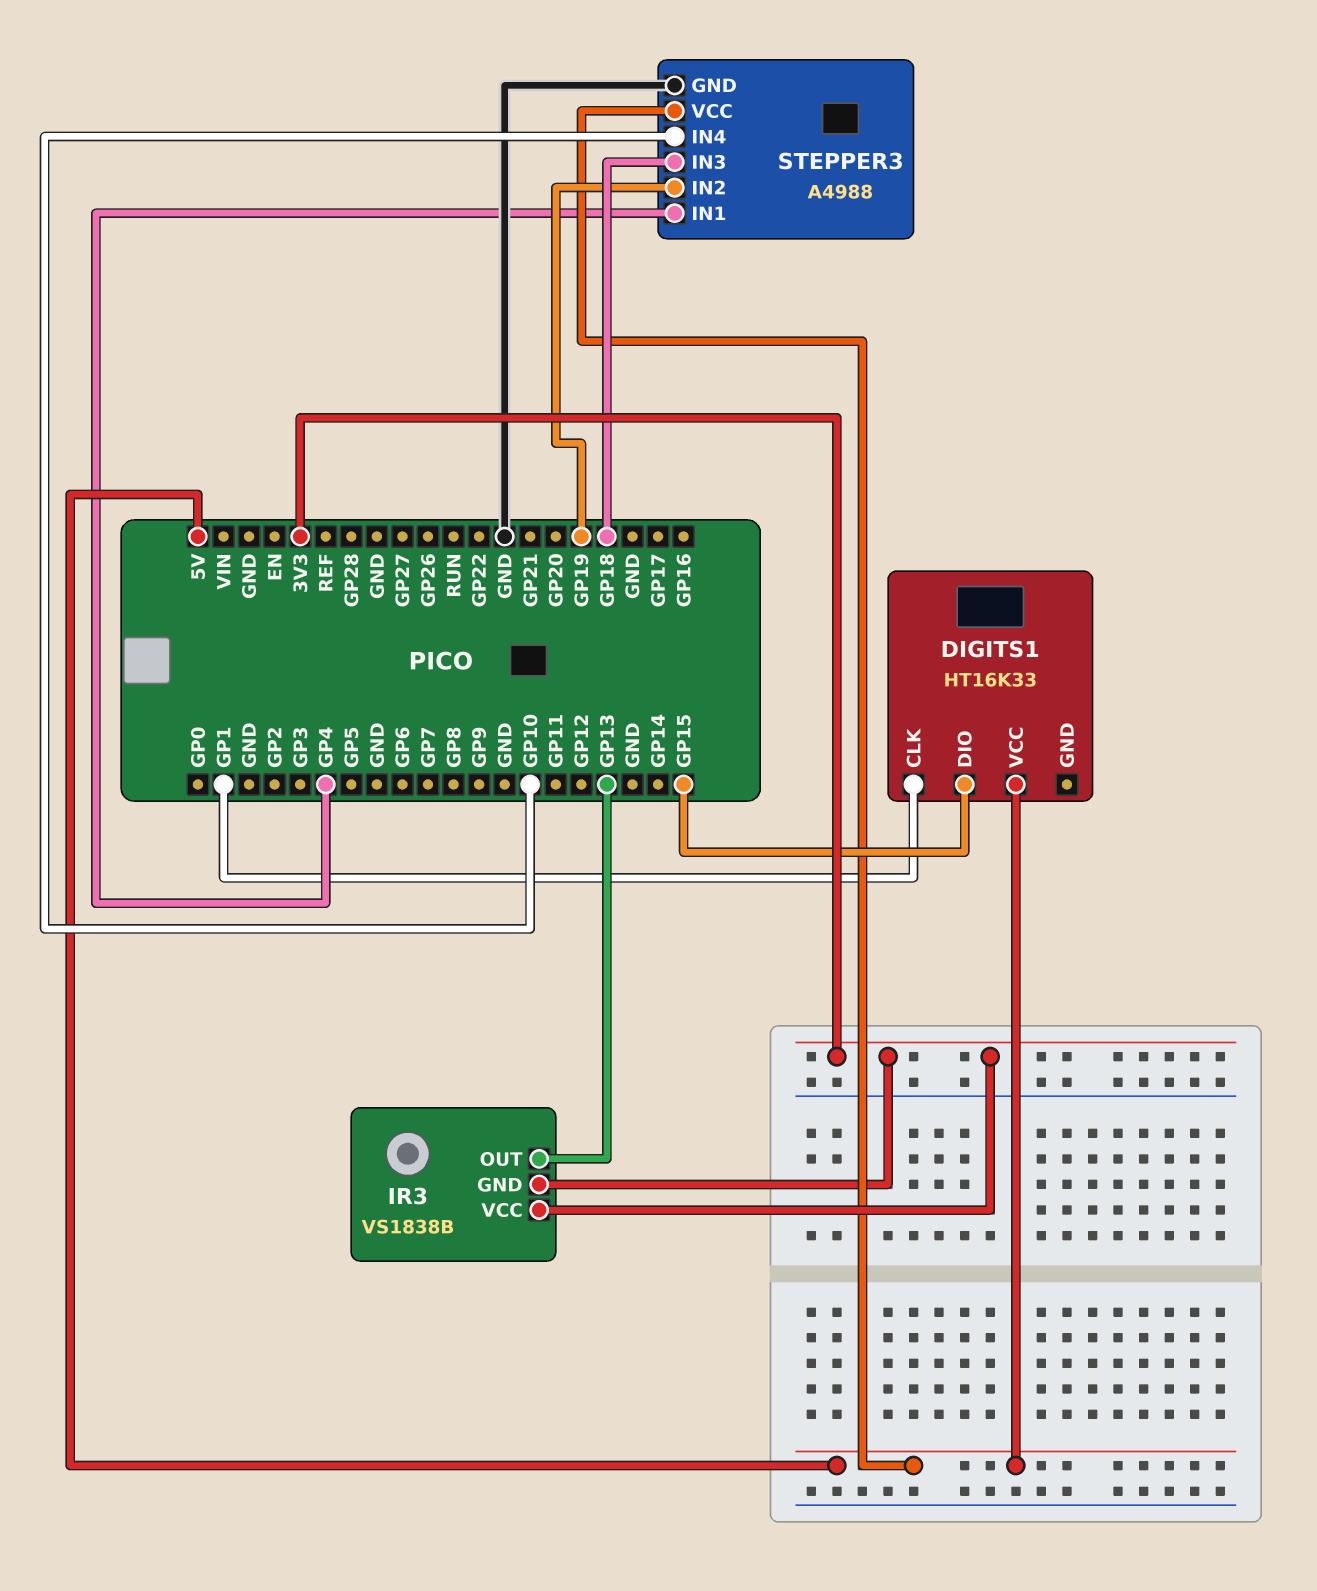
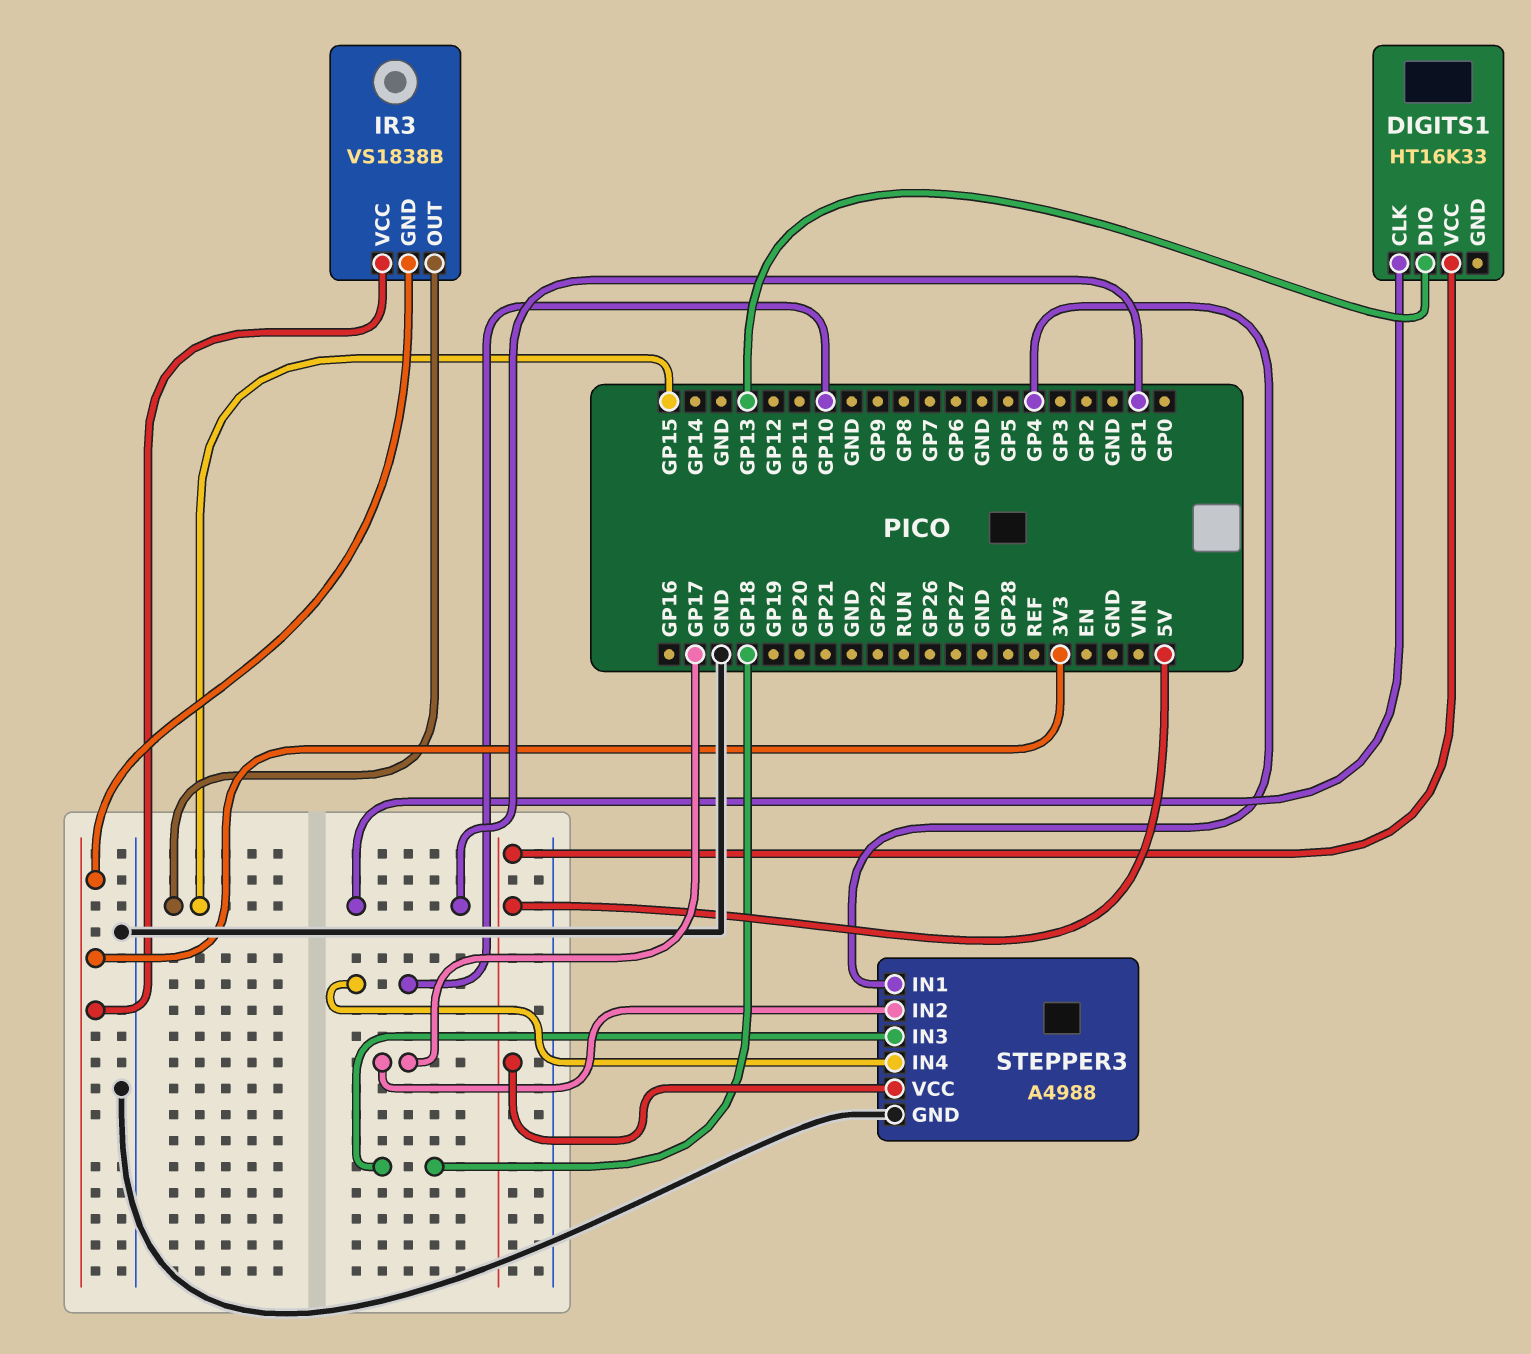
DIGITS1 pin DIO: GP15 -> GP13
IR3 pin OUT: GP13 -> GP15
STEPPER3 pin IN2: GP19 -> GP17

